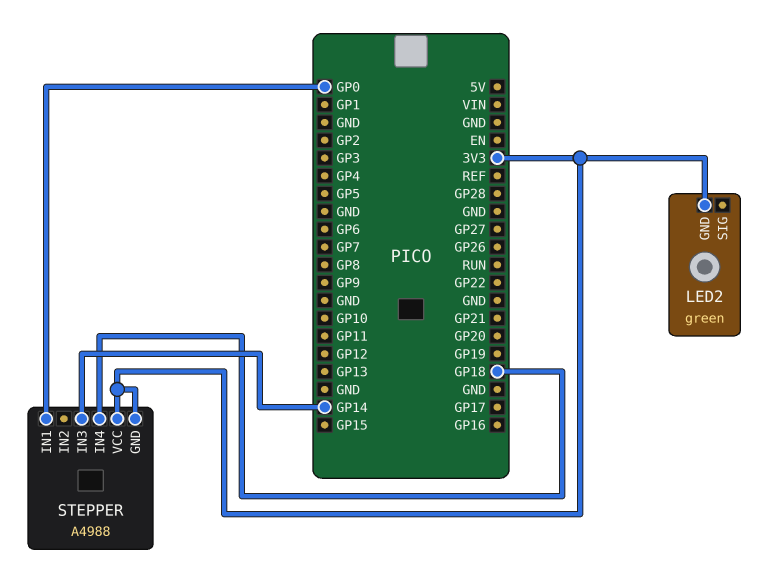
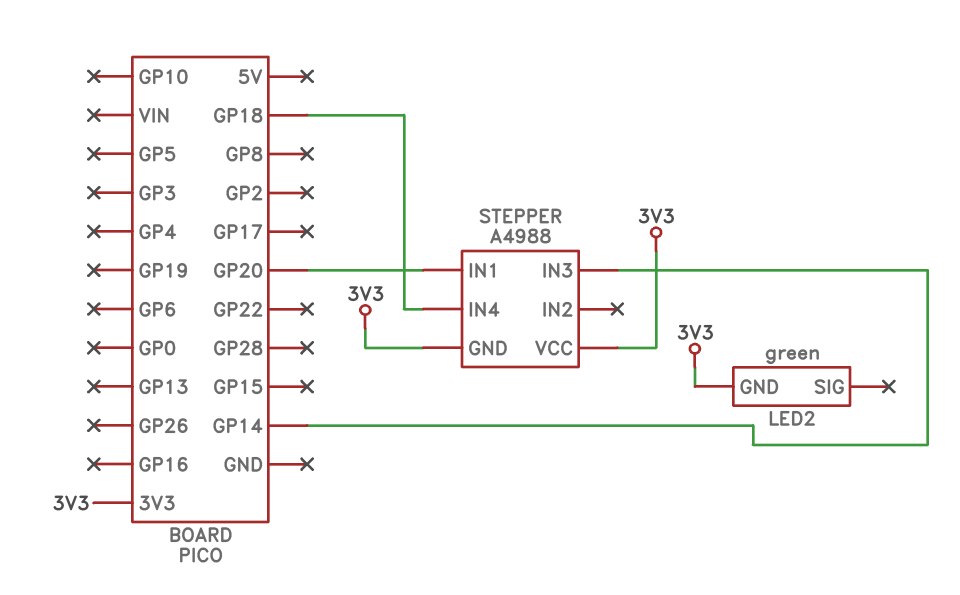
STEPPER pin IN1: GP0 -> GP20

